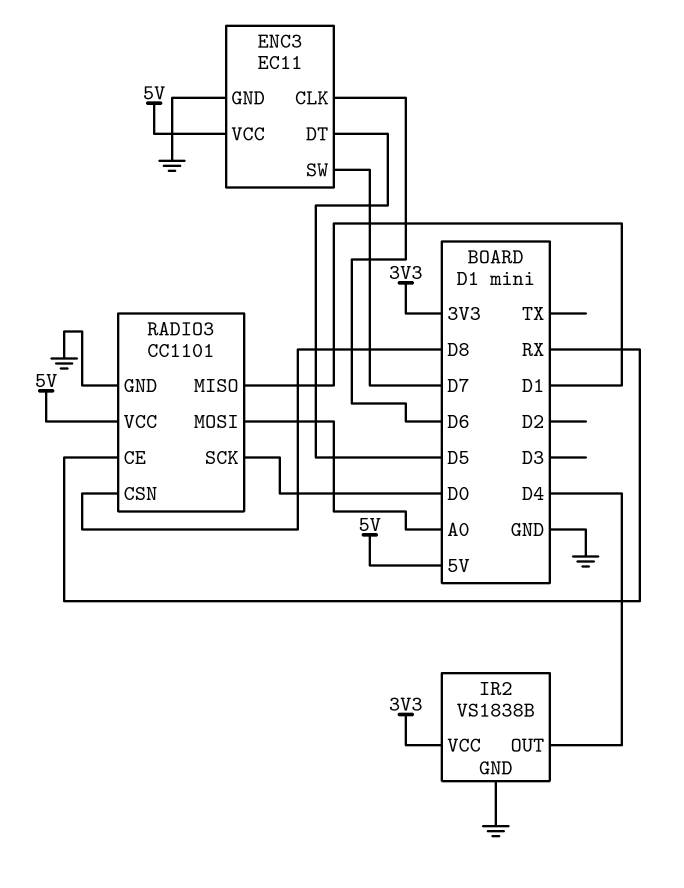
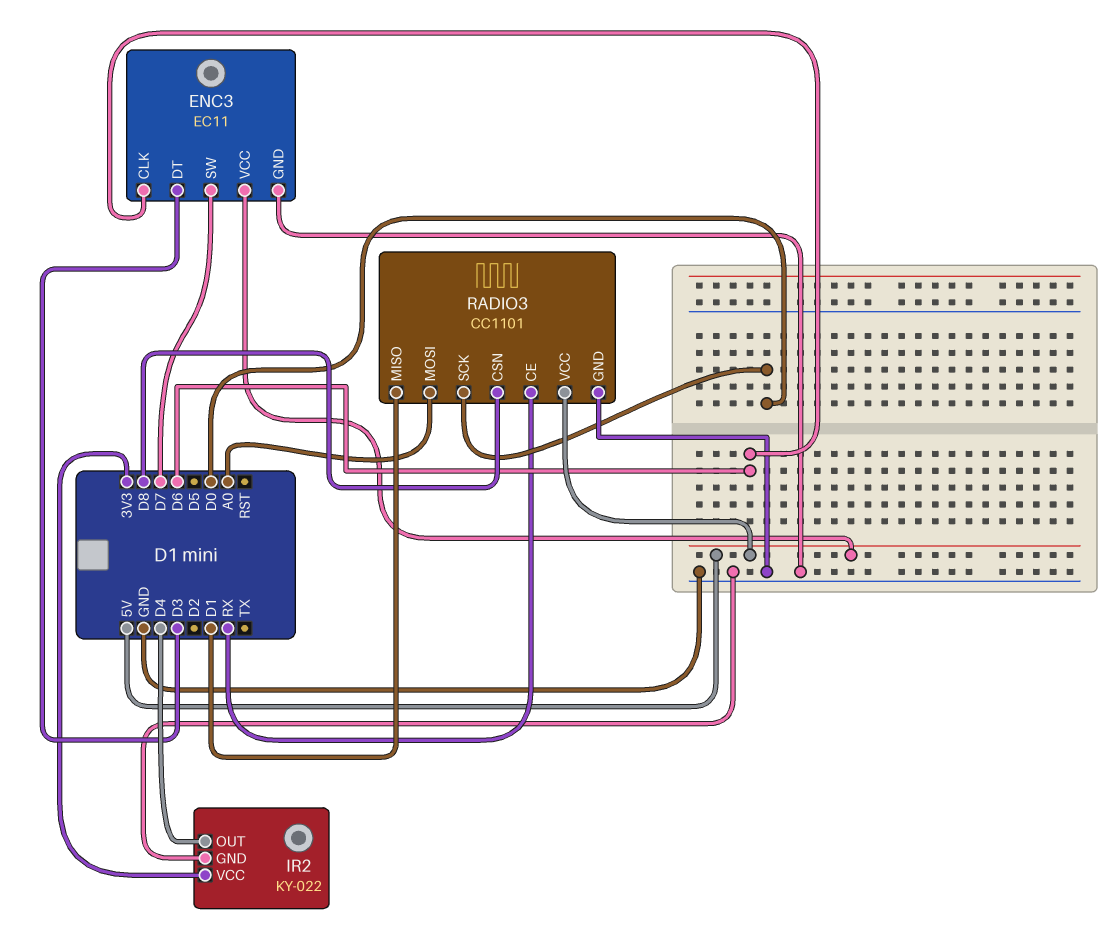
ENC3 pin DT: D5 -> D3
IR2: VS1838B -> KY-022

